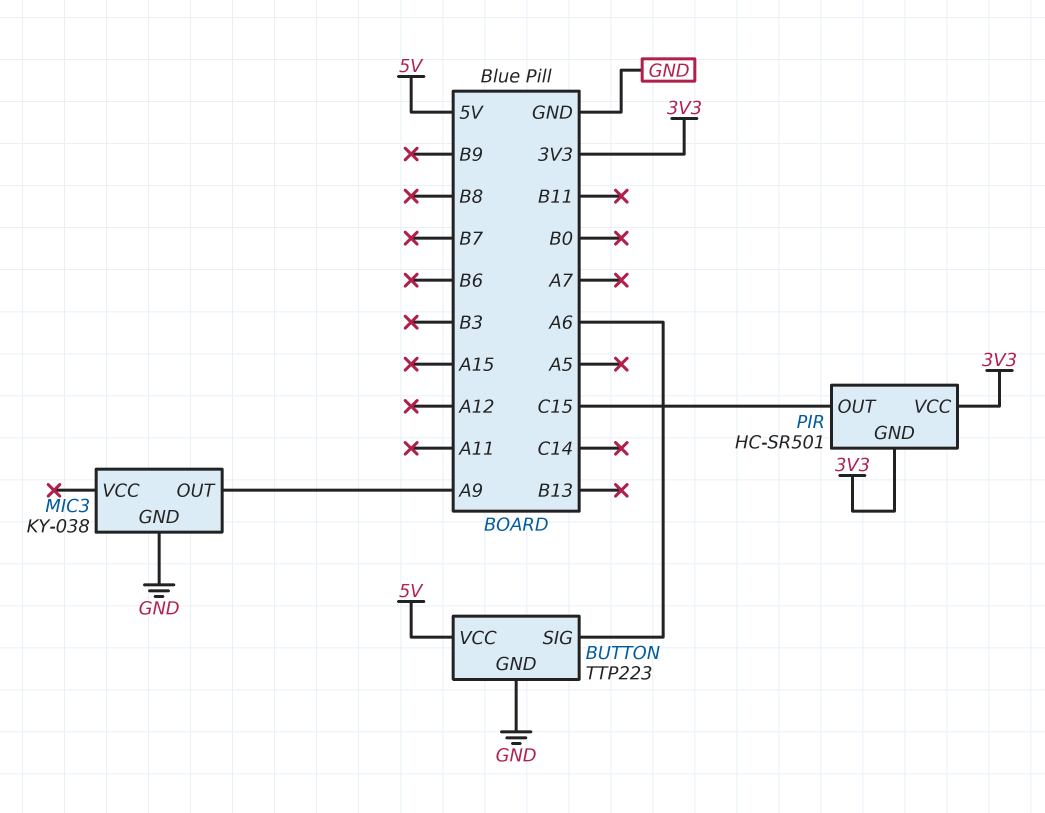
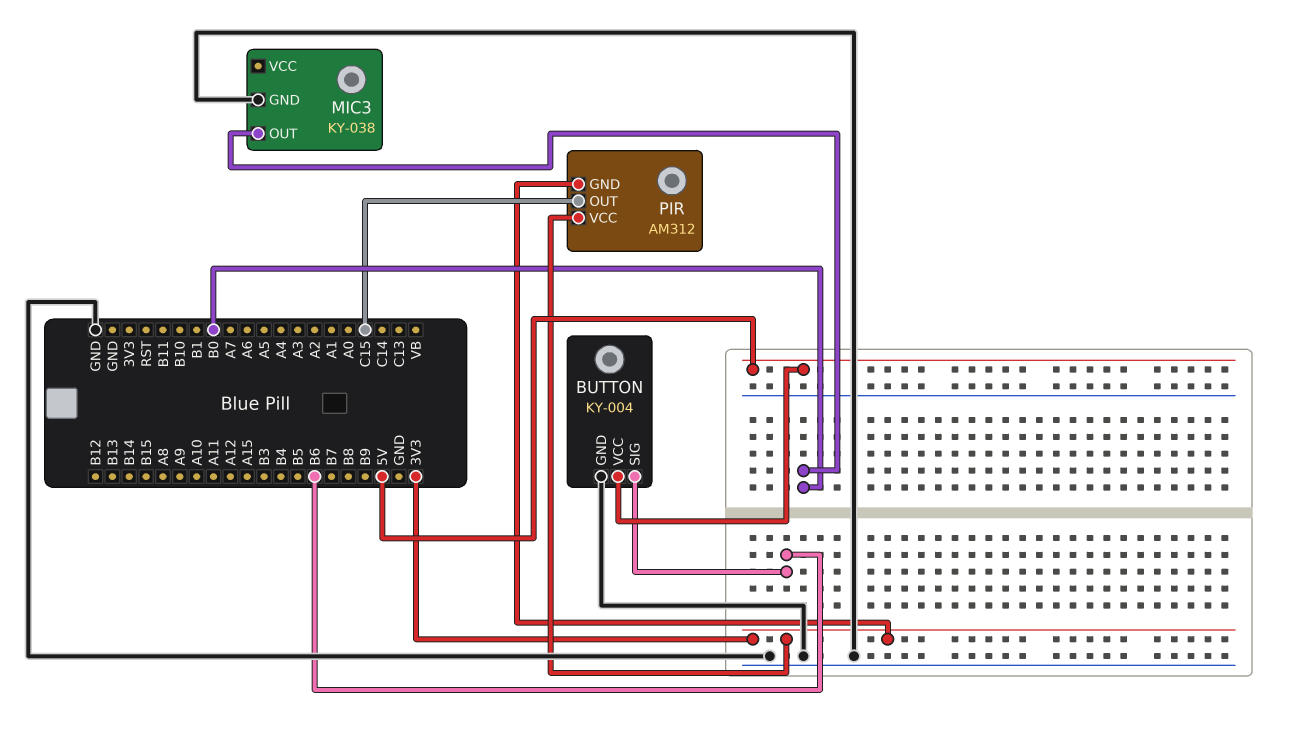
BUTTON: TTP223 -> KY-004
BUTTON pin SIG: A6 -> B6
MIC3 pin OUT: A9 -> B0
PIR: HC-SR501 -> AM312

